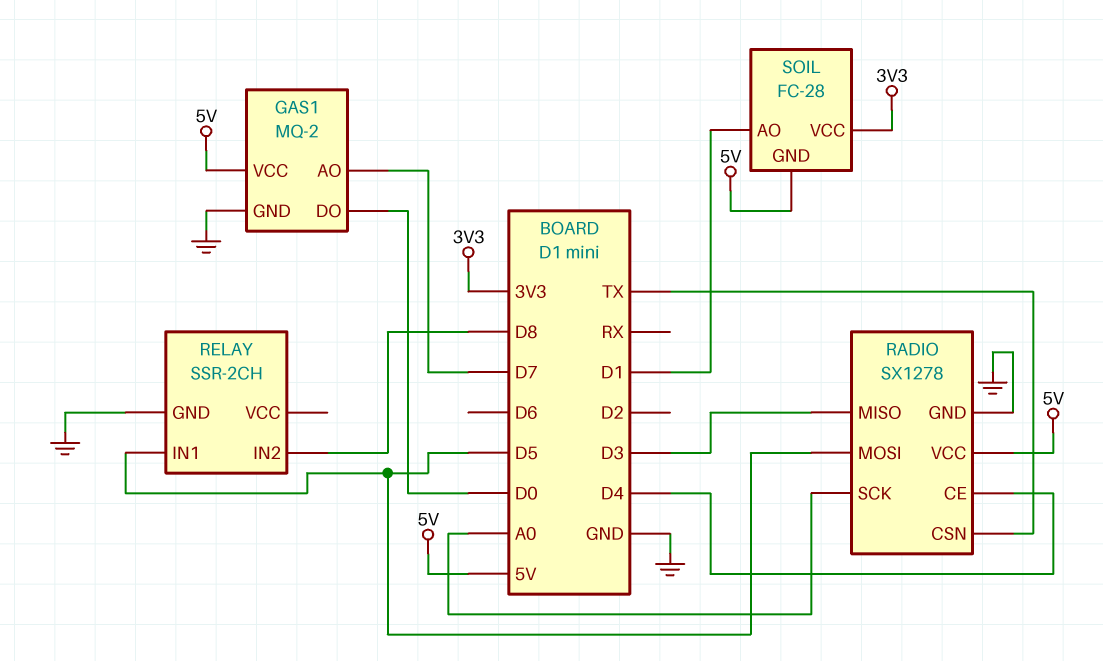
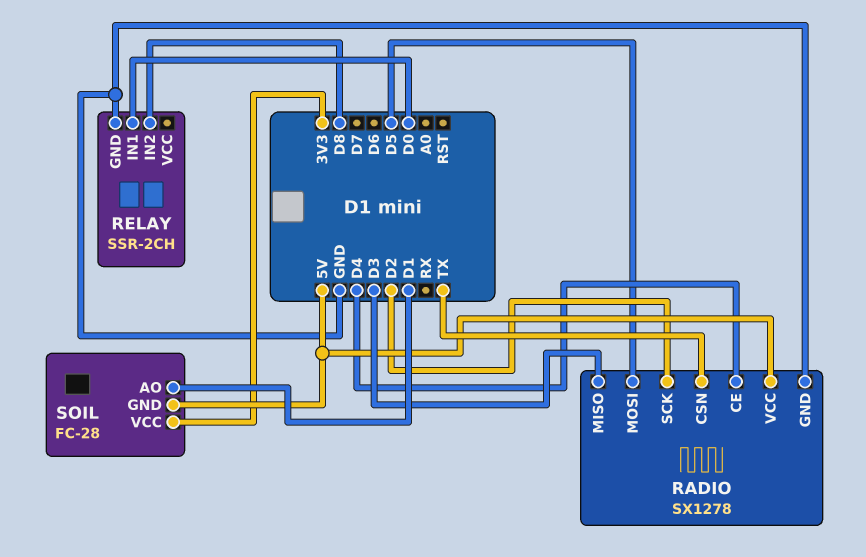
GAS1: MQ-2 -> none
GAS1 pin AO: D7 -> none
GAS1 pin DO: D0 -> none
GAS1 pin GND: GND -> none
GAS1 pin VCC: 5V -> none
RADIO pin SCK: A0 -> D2
RELAY pin IN1: D5 -> D0

